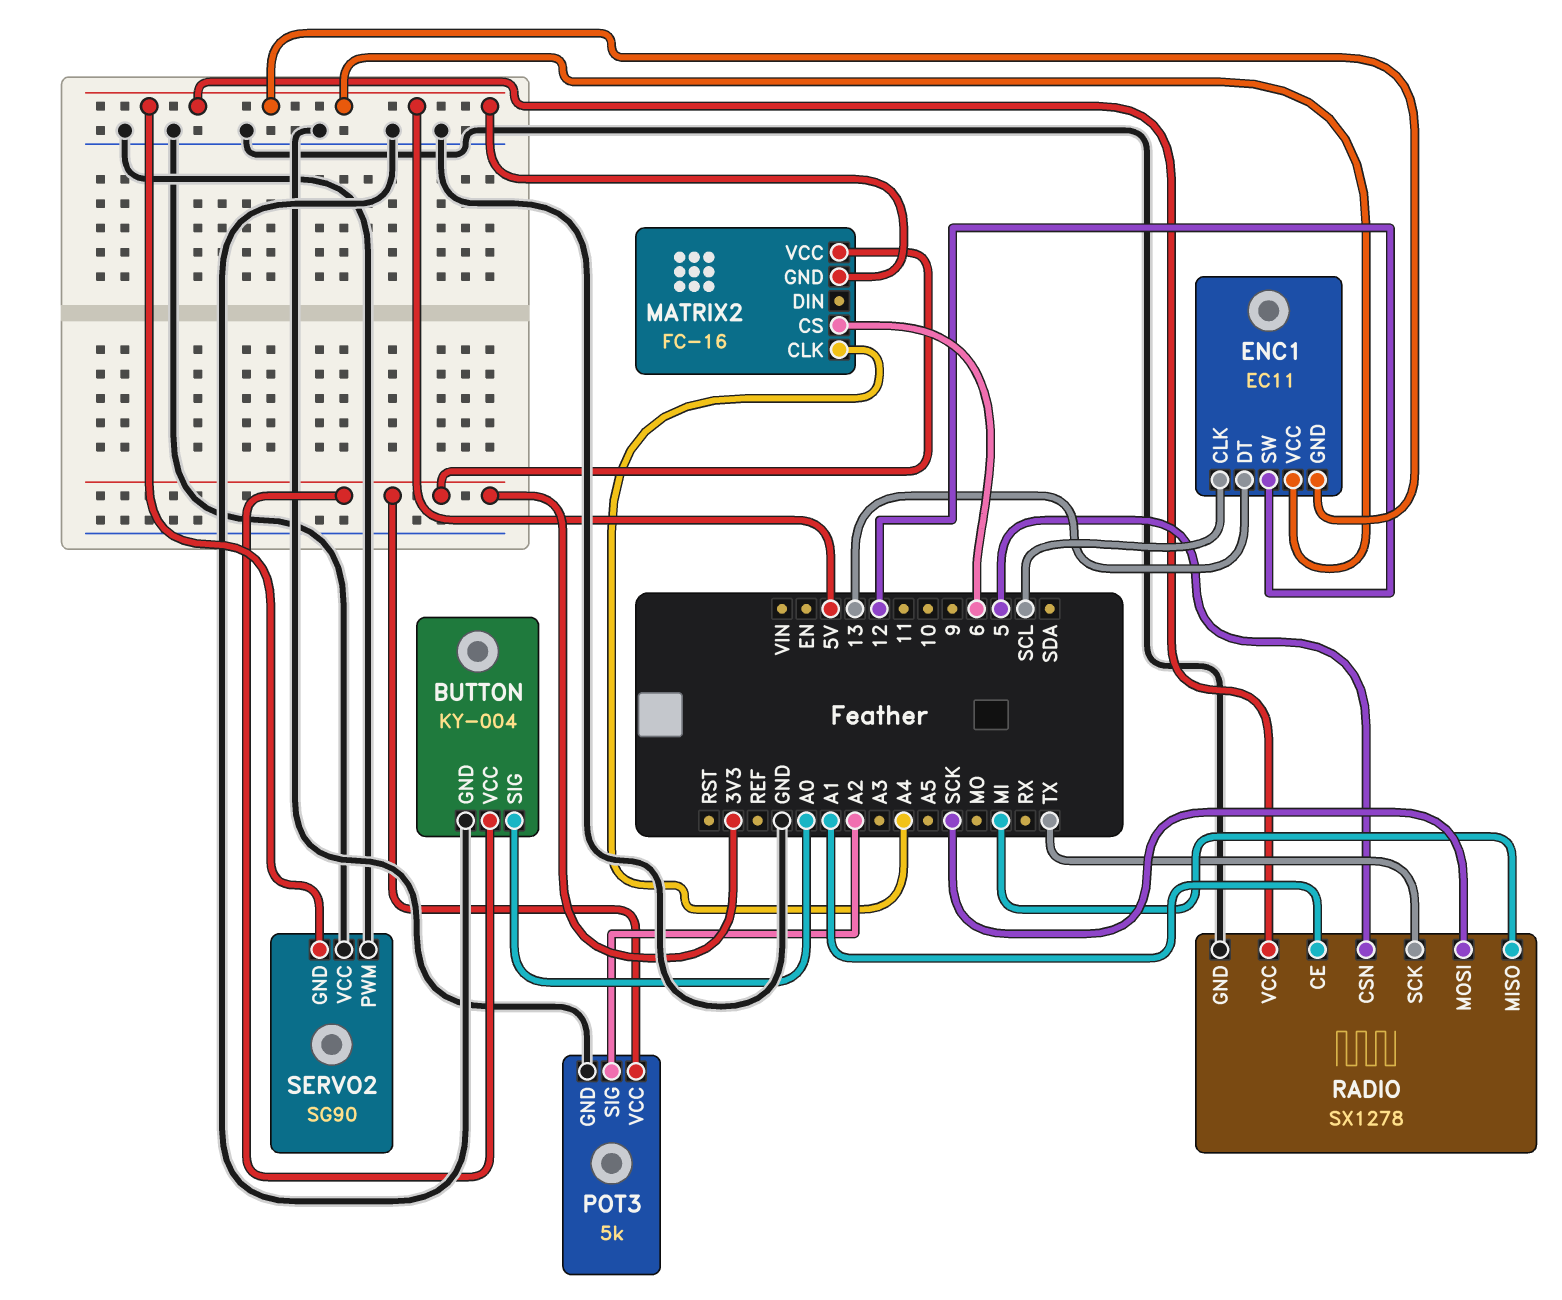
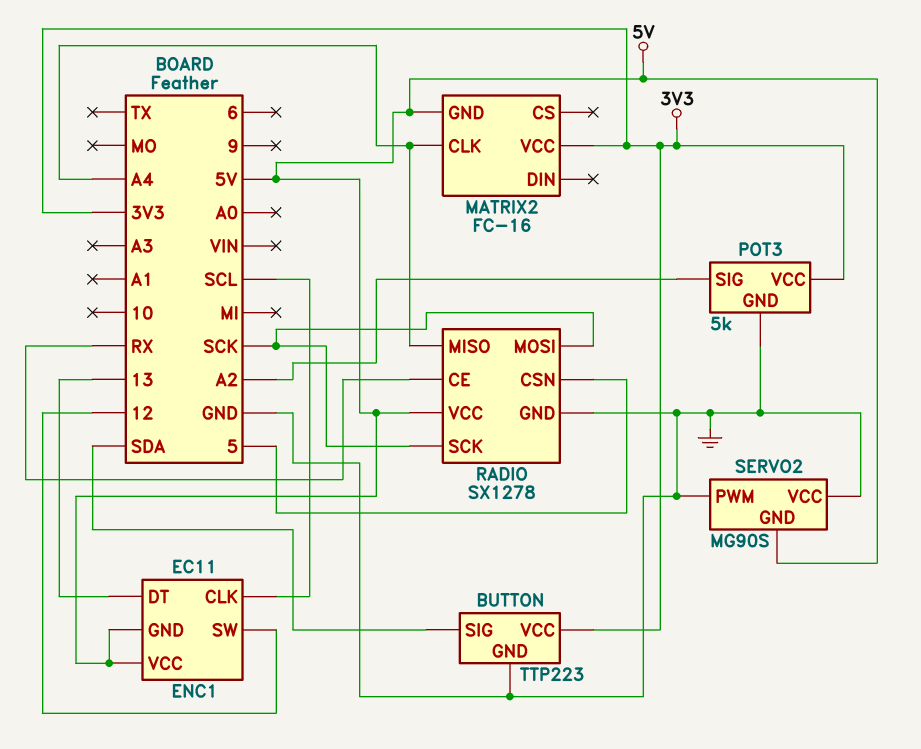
BUTTON: KY-004 -> TTP223
BUTTON pin SIG: A0 -> SDA
MATRIX2 pin CS: 6 -> none
RADIO pin CE: A1 -> RX
RADIO pin MISO: MI -> A4
RADIO pin SCK: TX -> SCK
SERVO2: SG90 -> MG90S

